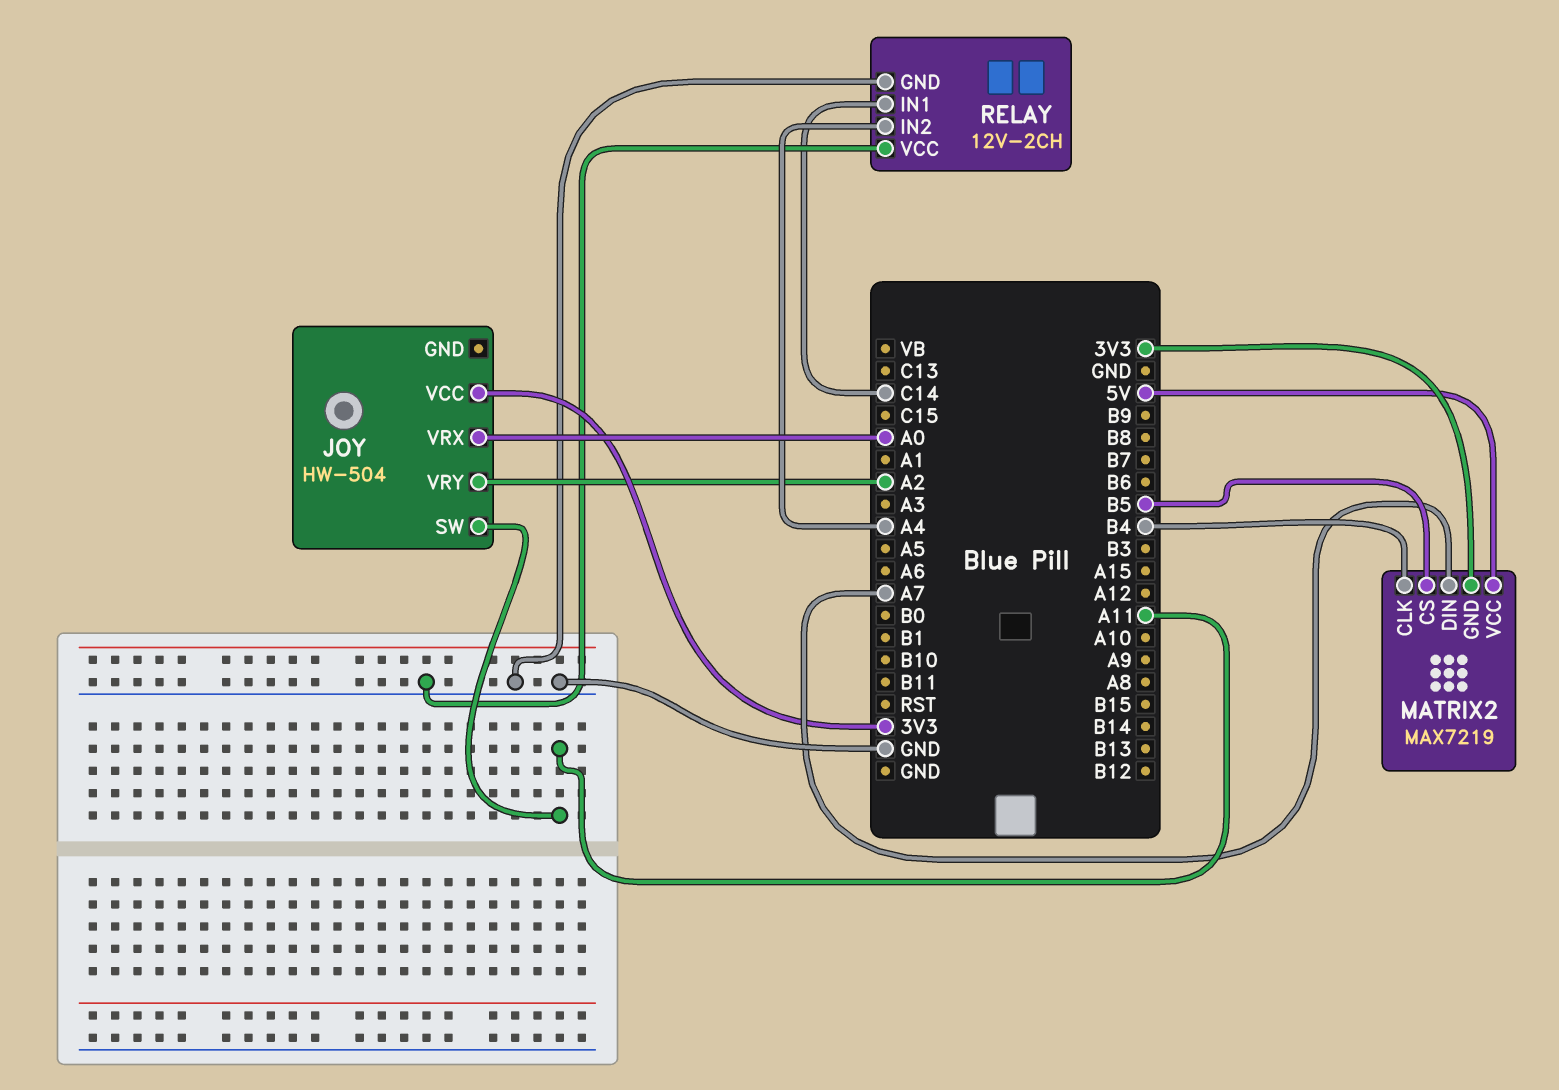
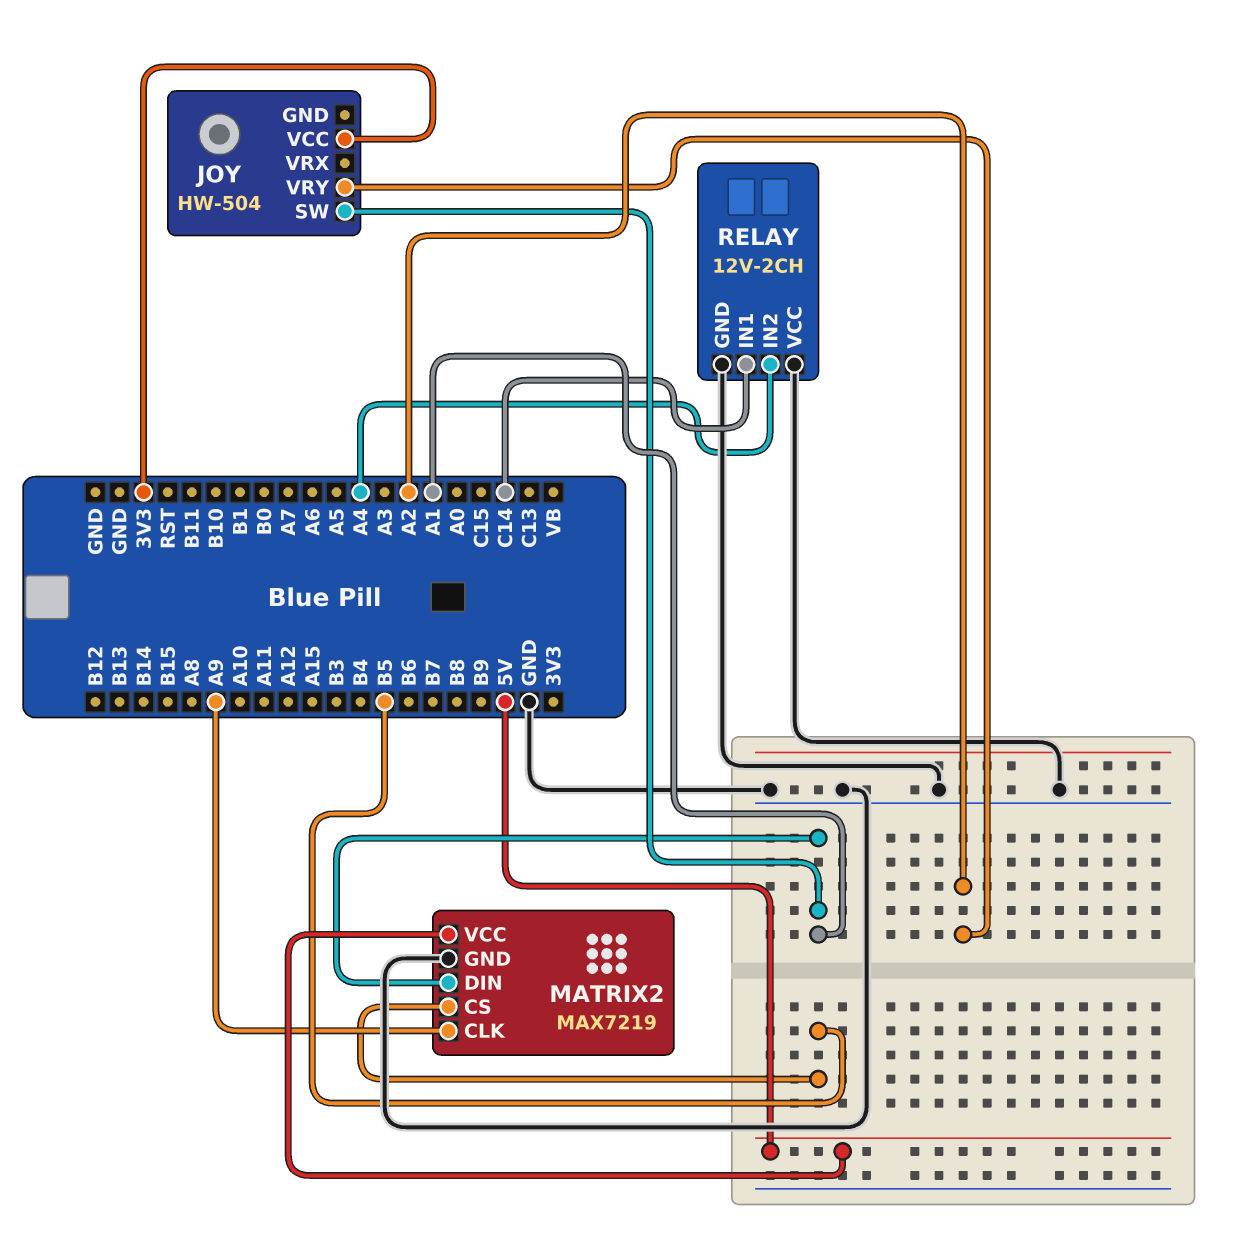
JOY pin SW: A11 -> A1
JOY pin VRX: A0 -> none
MATRIX2 pin CLK: B4 -> A9
MATRIX2 pin DIN: A7 -> A1
MATRIX2 pin GND: 3V3 -> GND

